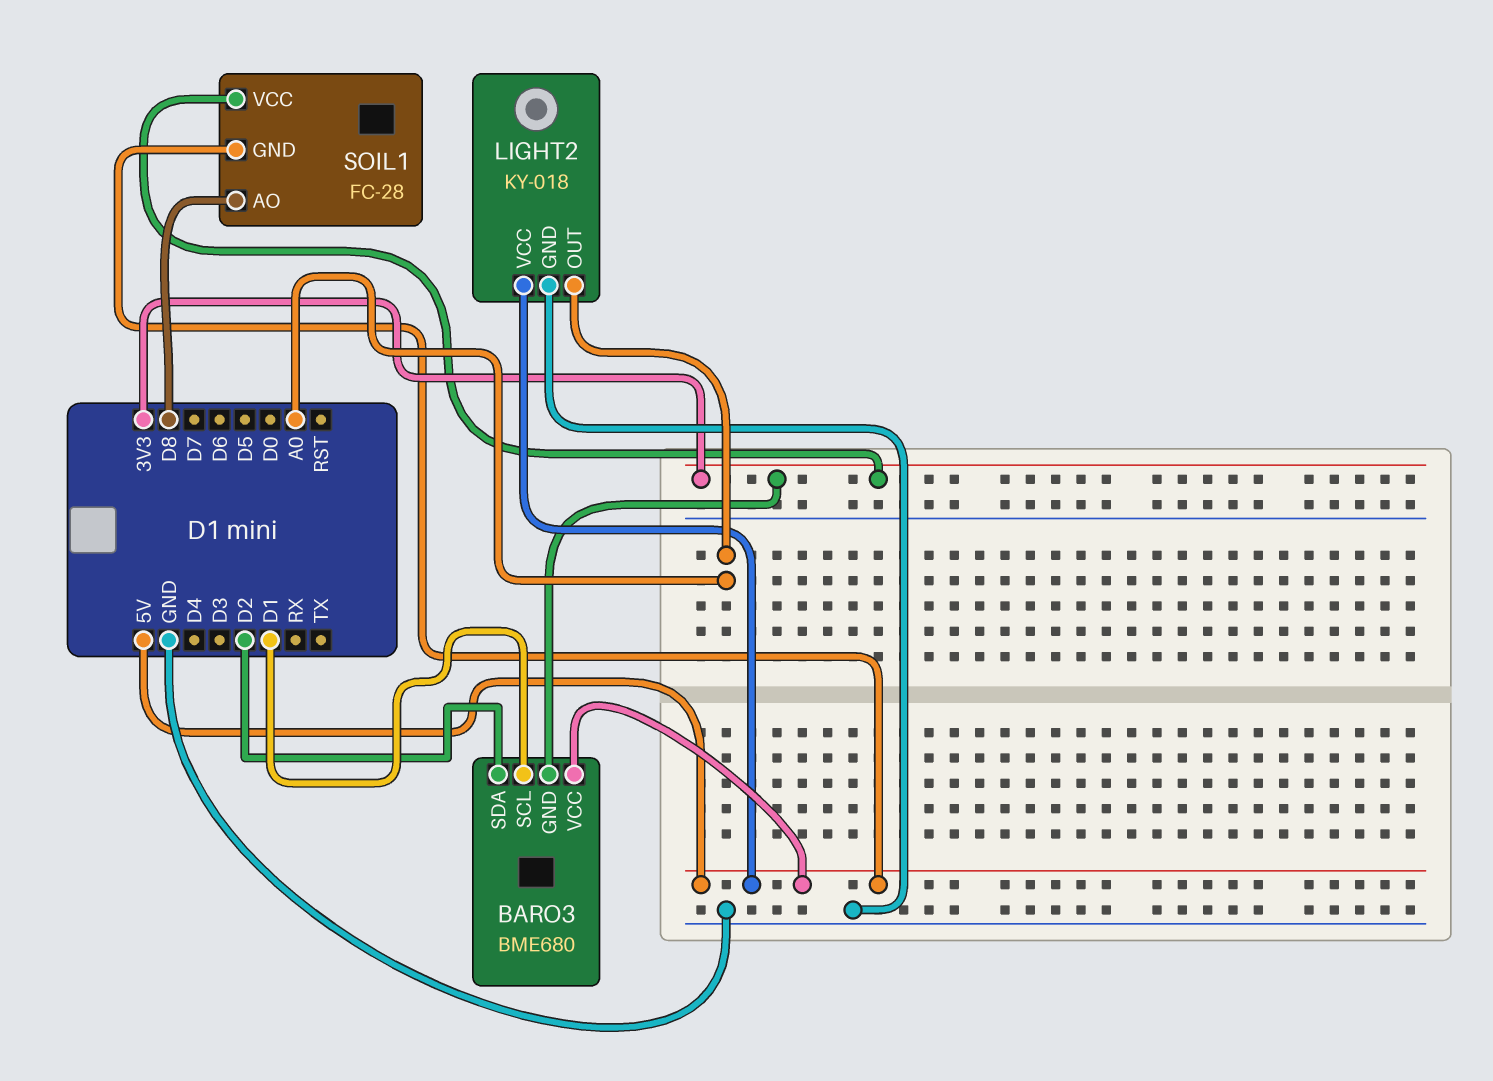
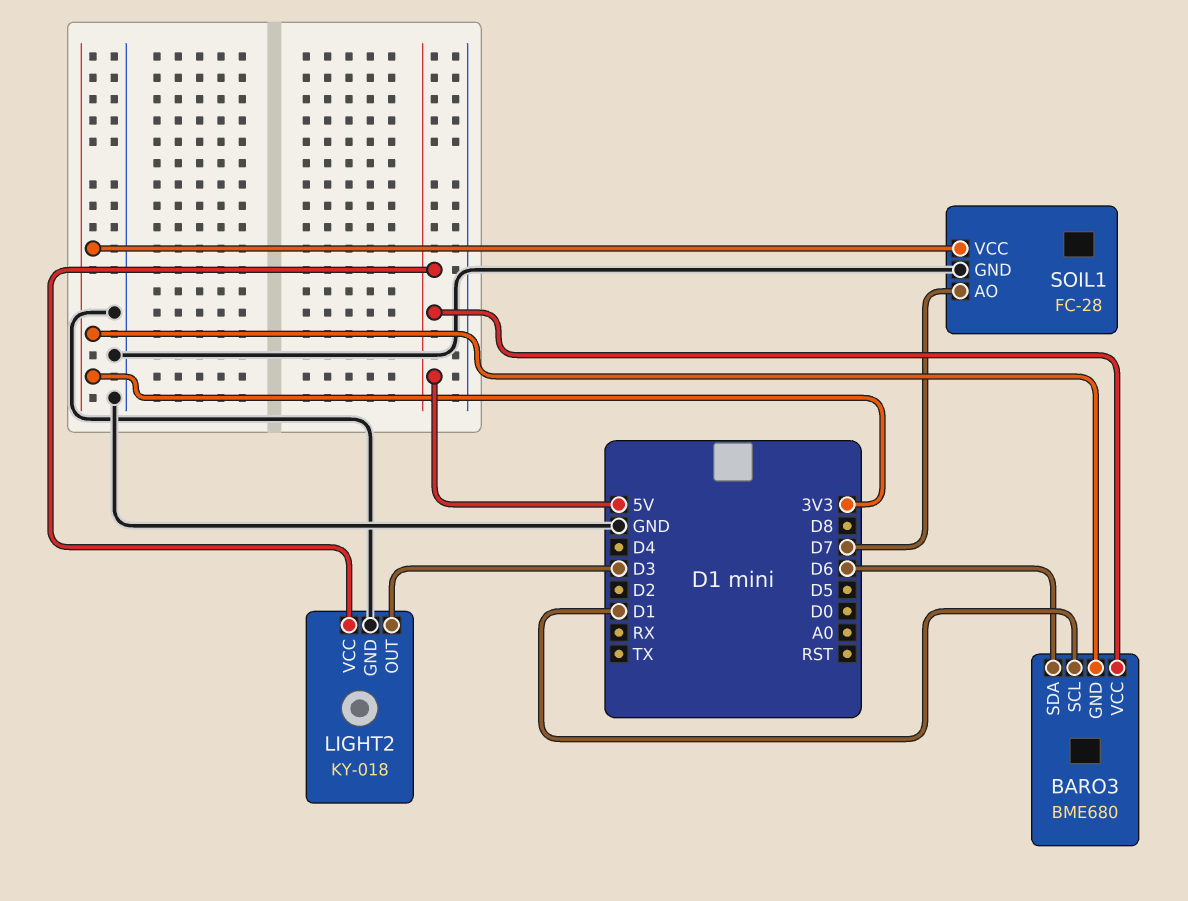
BARO3 pin SDA: D2 -> D6
LIGHT2 pin OUT: A0 -> D3
SOIL1 pin AO: D8 -> D7
SOIL1 pin GND: 5V -> GND

